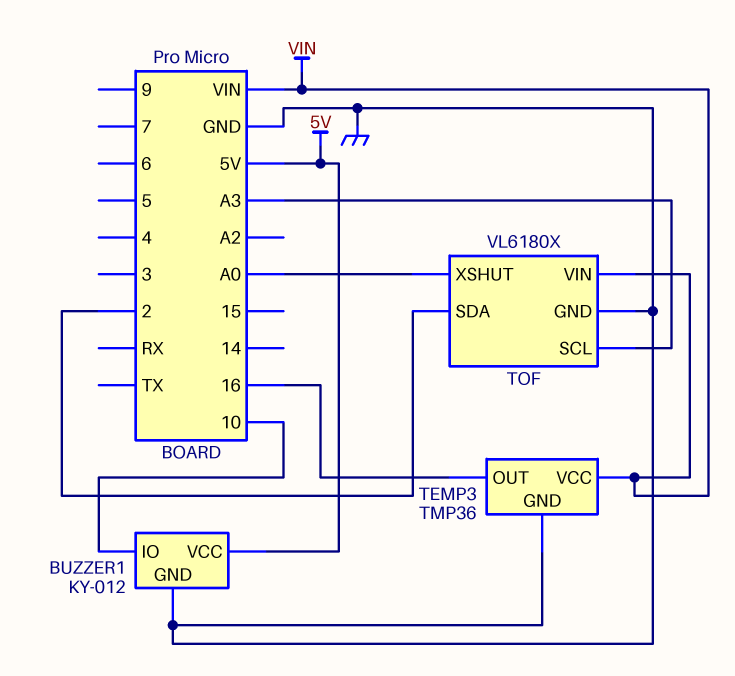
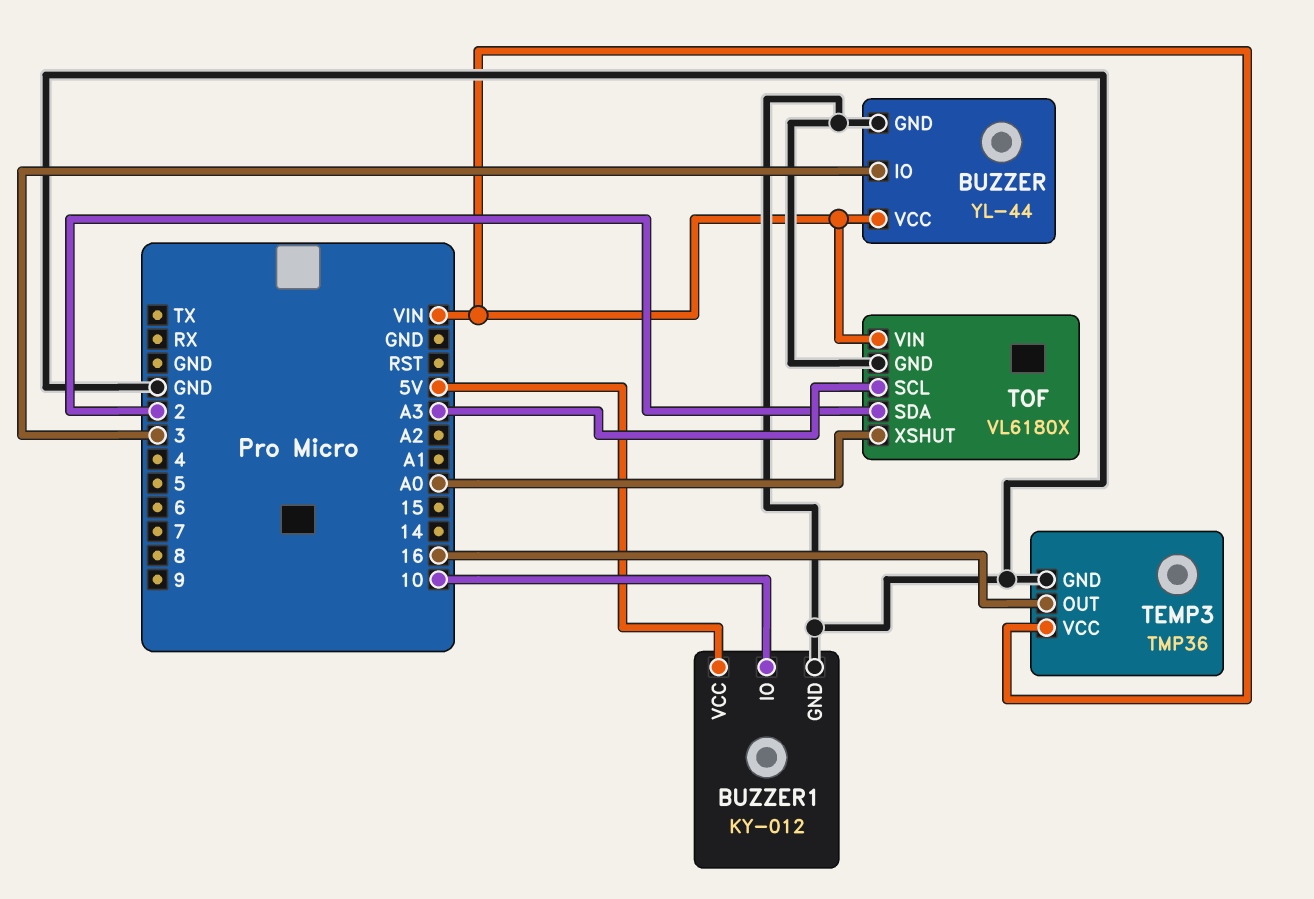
BUZZER: none -> YL-44
BUZZER pin GND: none -> GND
BUZZER pin IO: none -> 3
BUZZER pin VCC: none -> VIN

